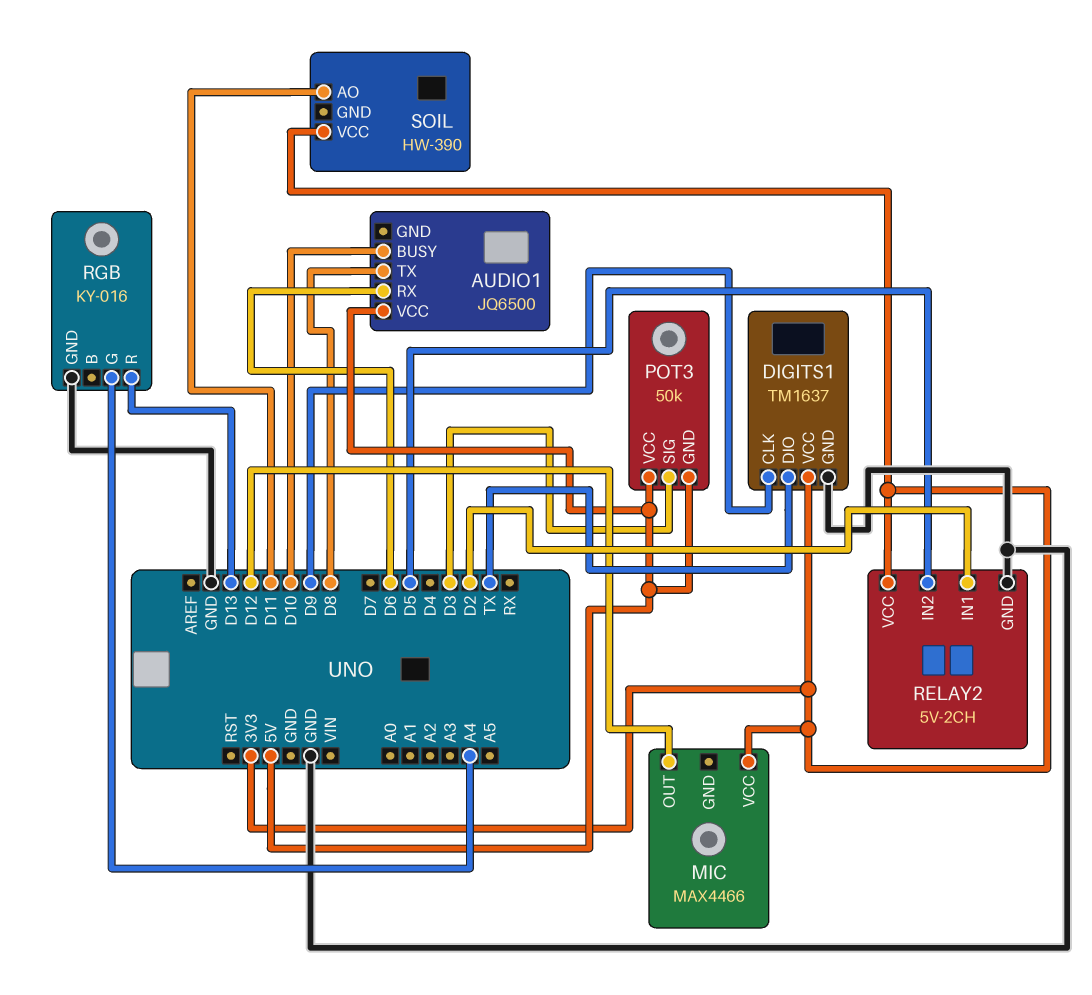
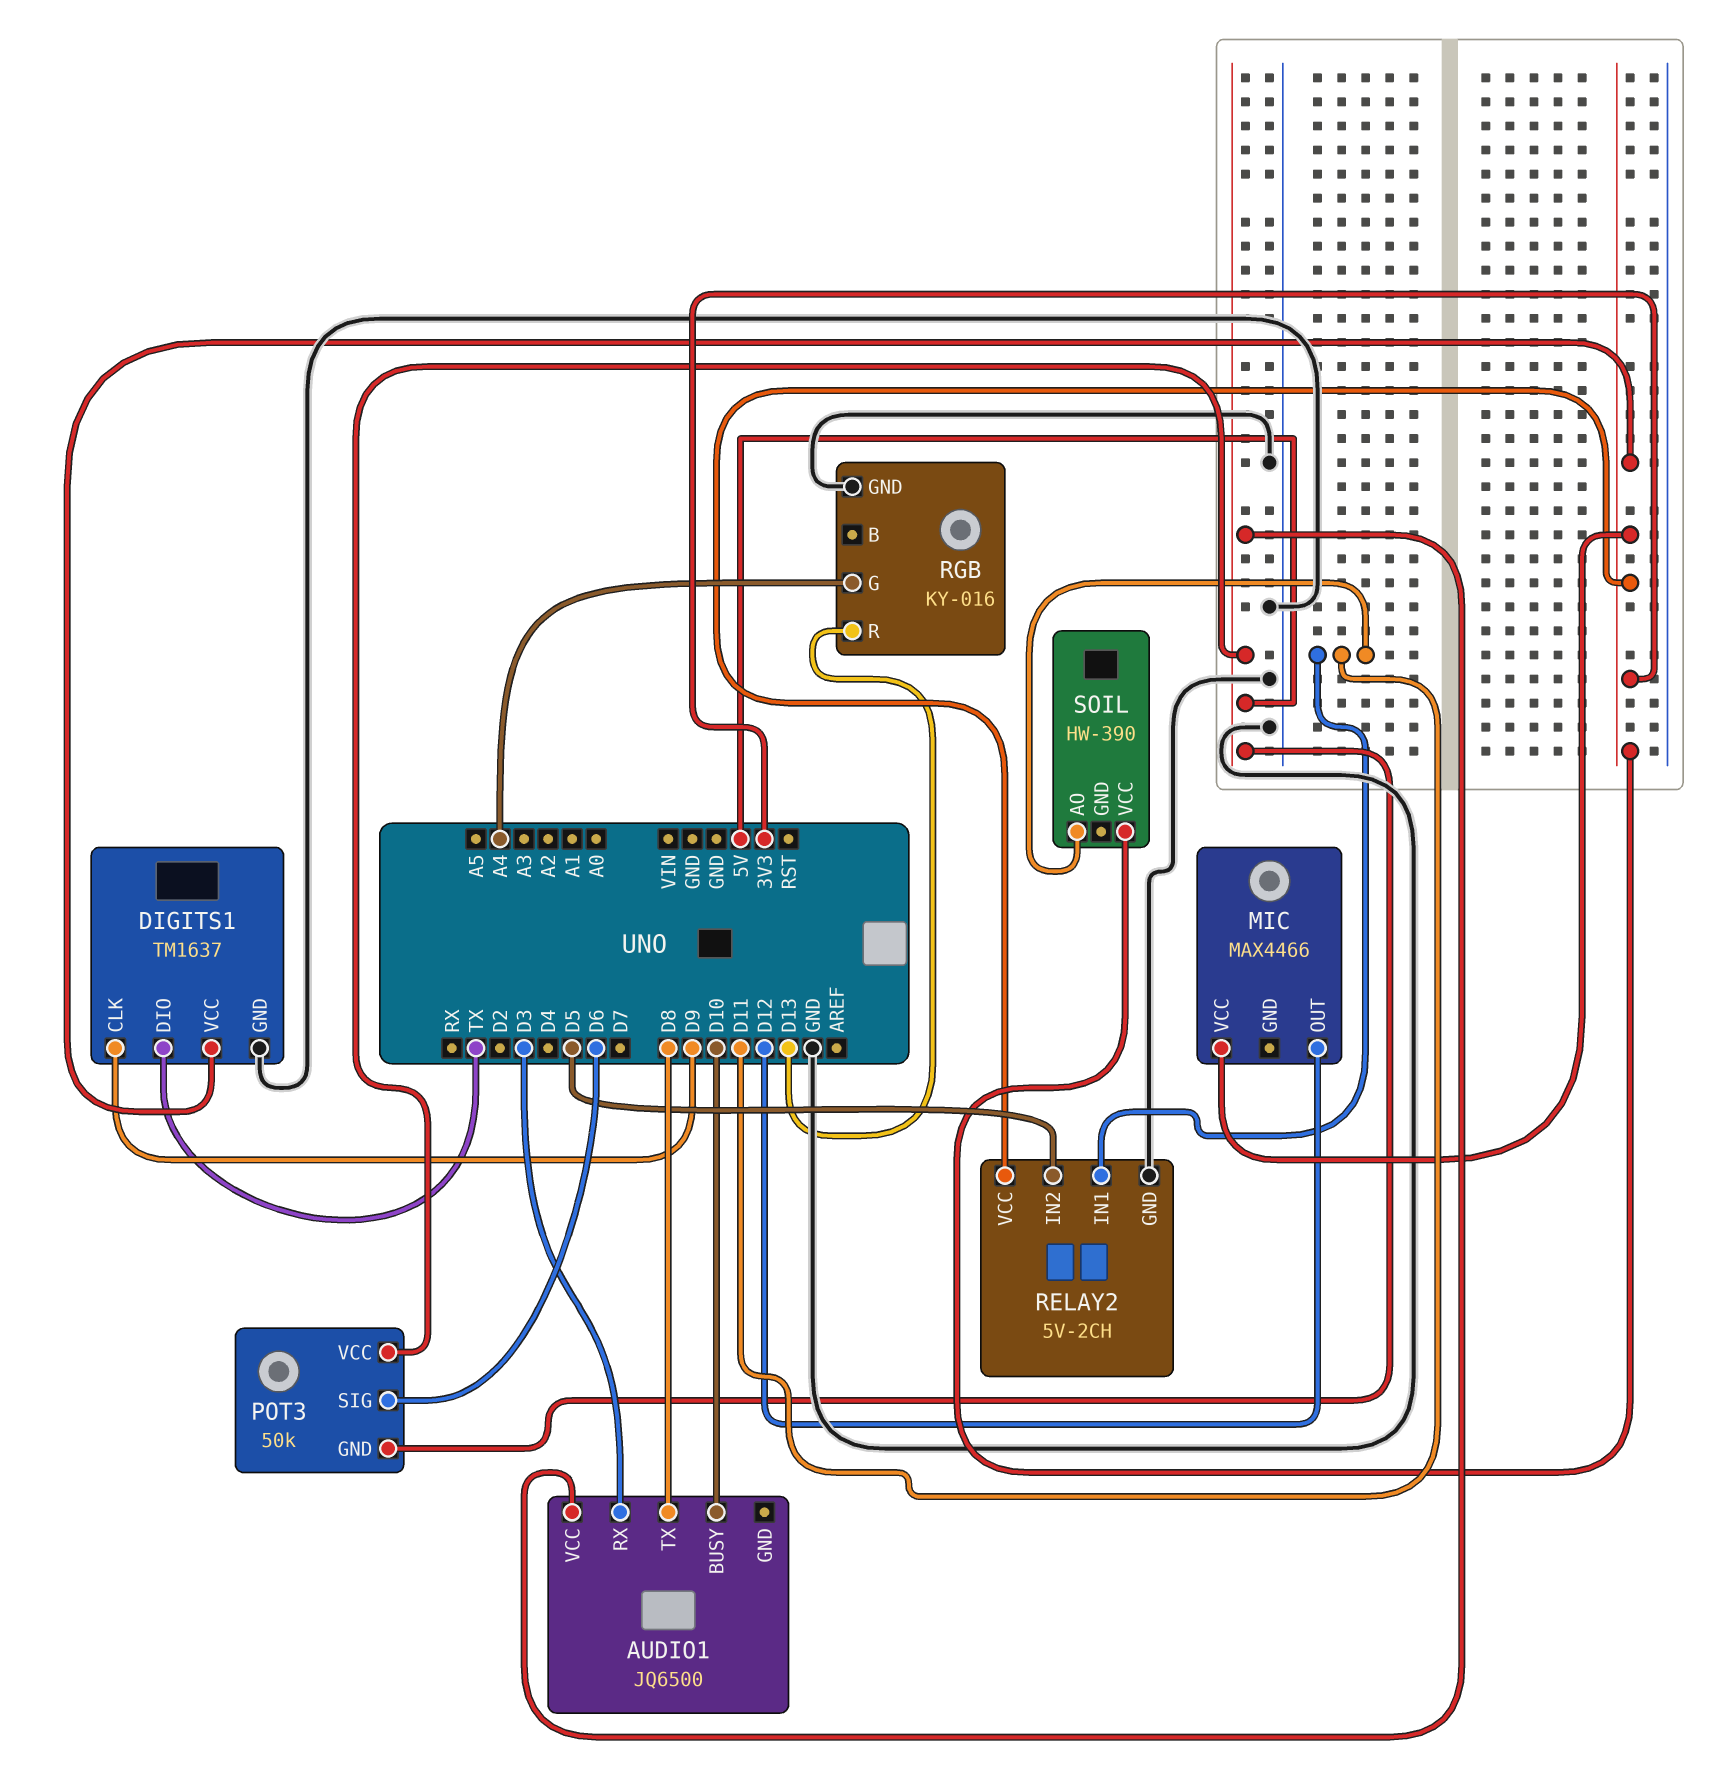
AUDIO1 pin RX: D6 -> D3
POT3 pin SIG: D3 -> D6
RELAY2 pin IN1: D2 -> D11

